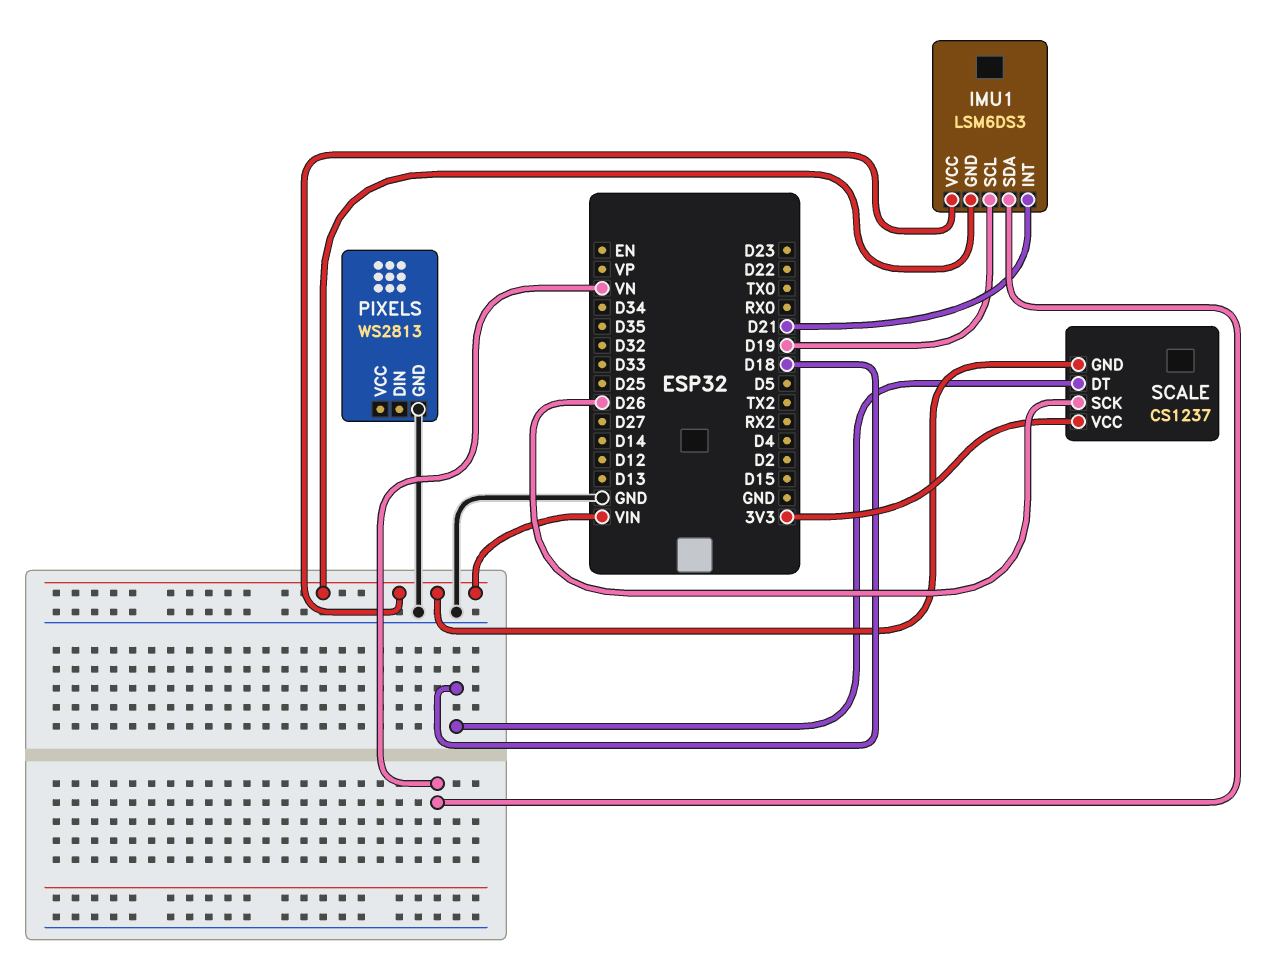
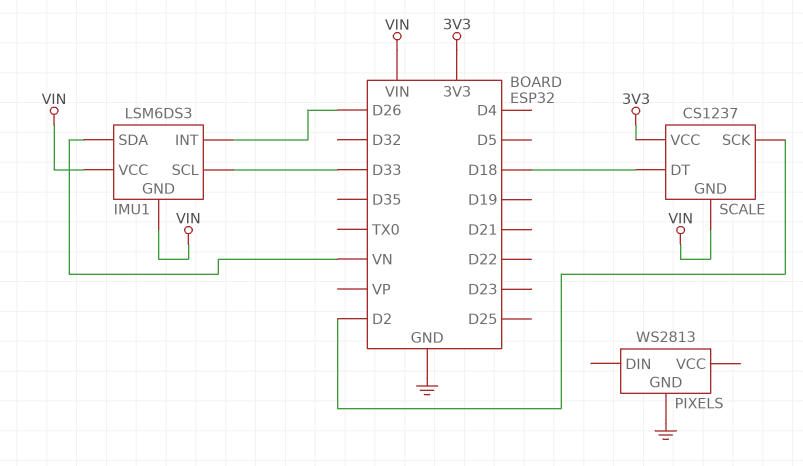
IMU1 pin INT: D21 -> D26
IMU1 pin SCL: D19 -> D33
SCALE pin SCK: D26 -> D2

